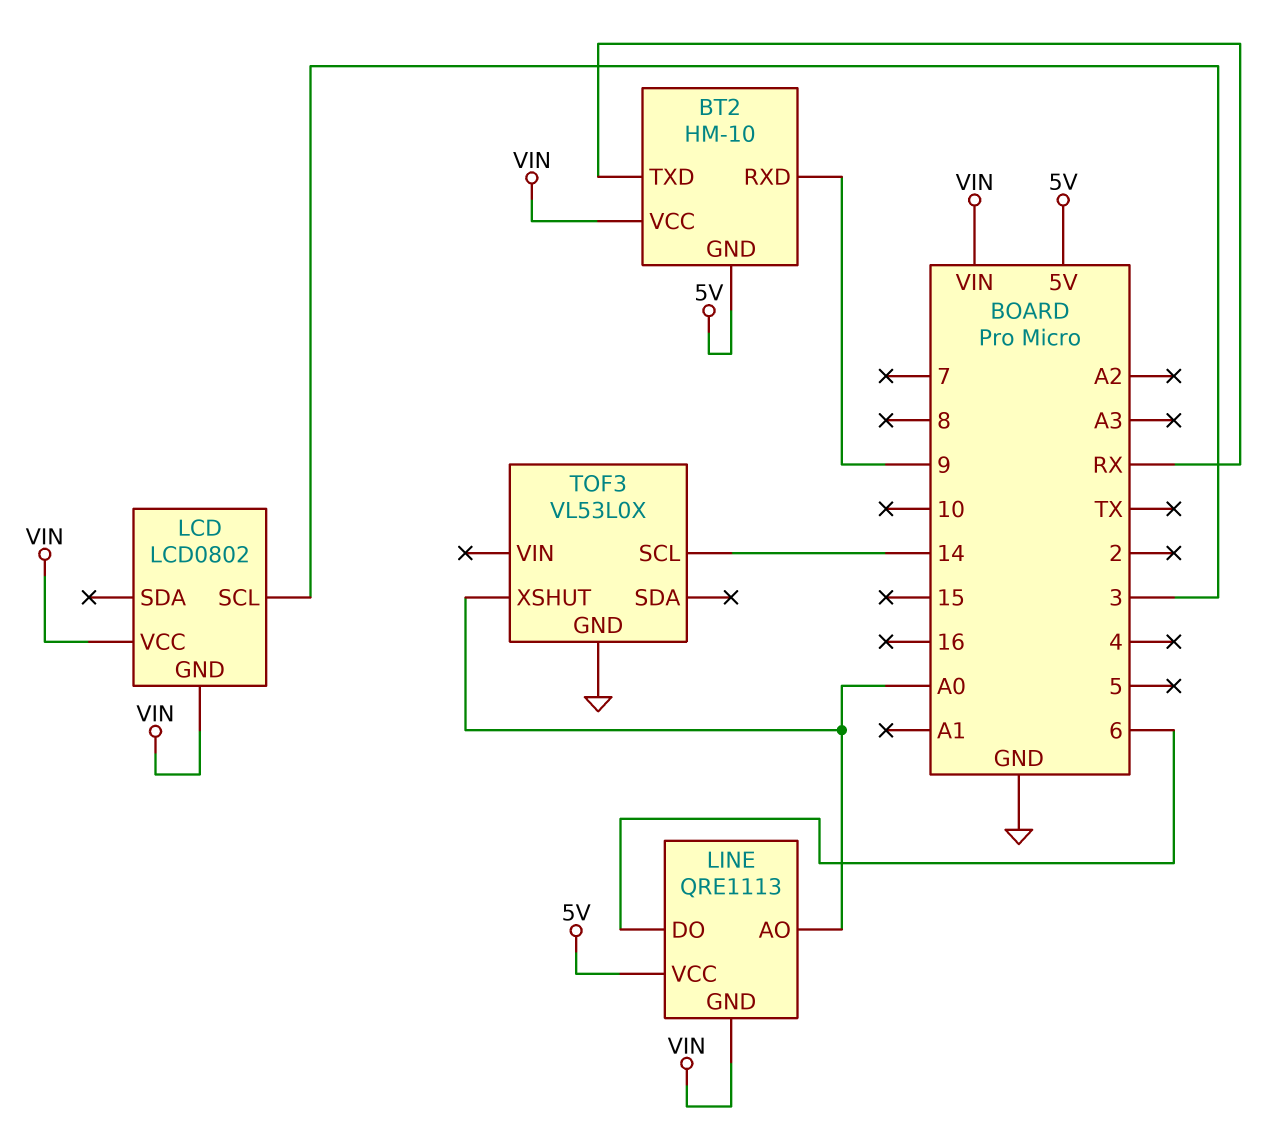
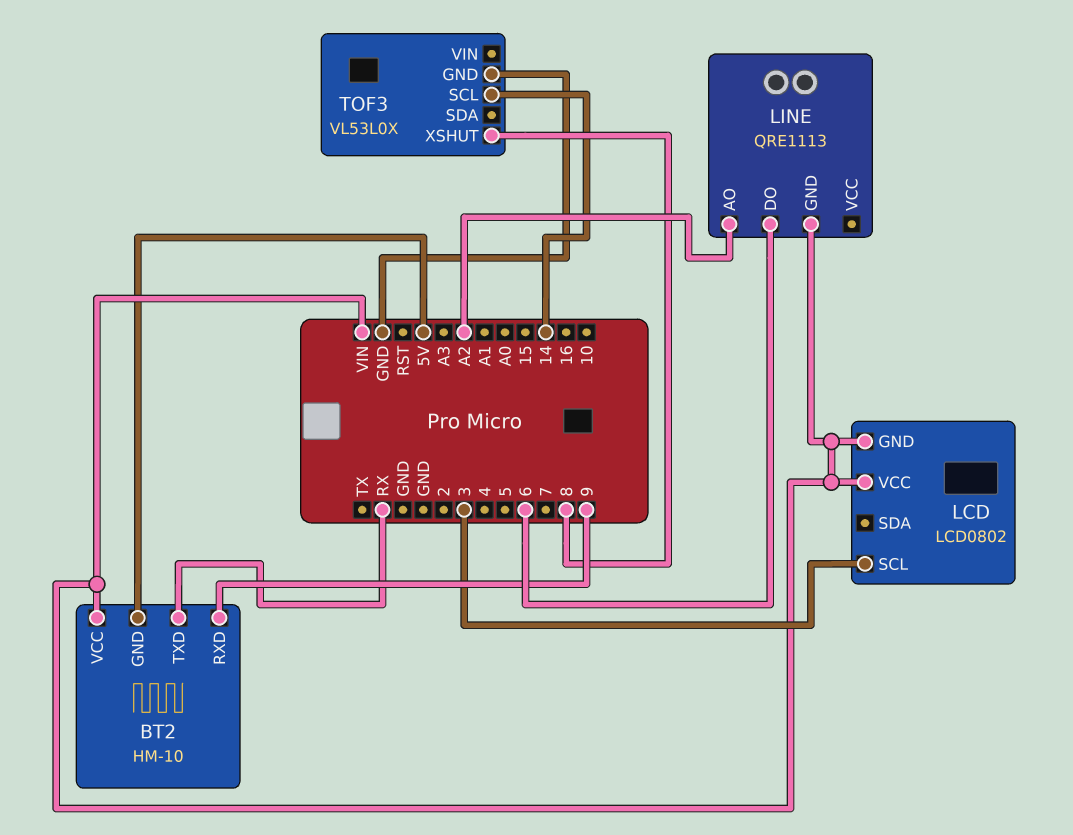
LINE pin AO: A0 -> A2
LINE pin VCC: 5V -> none
TOF3 pin XSHUT: A0 -> 8

